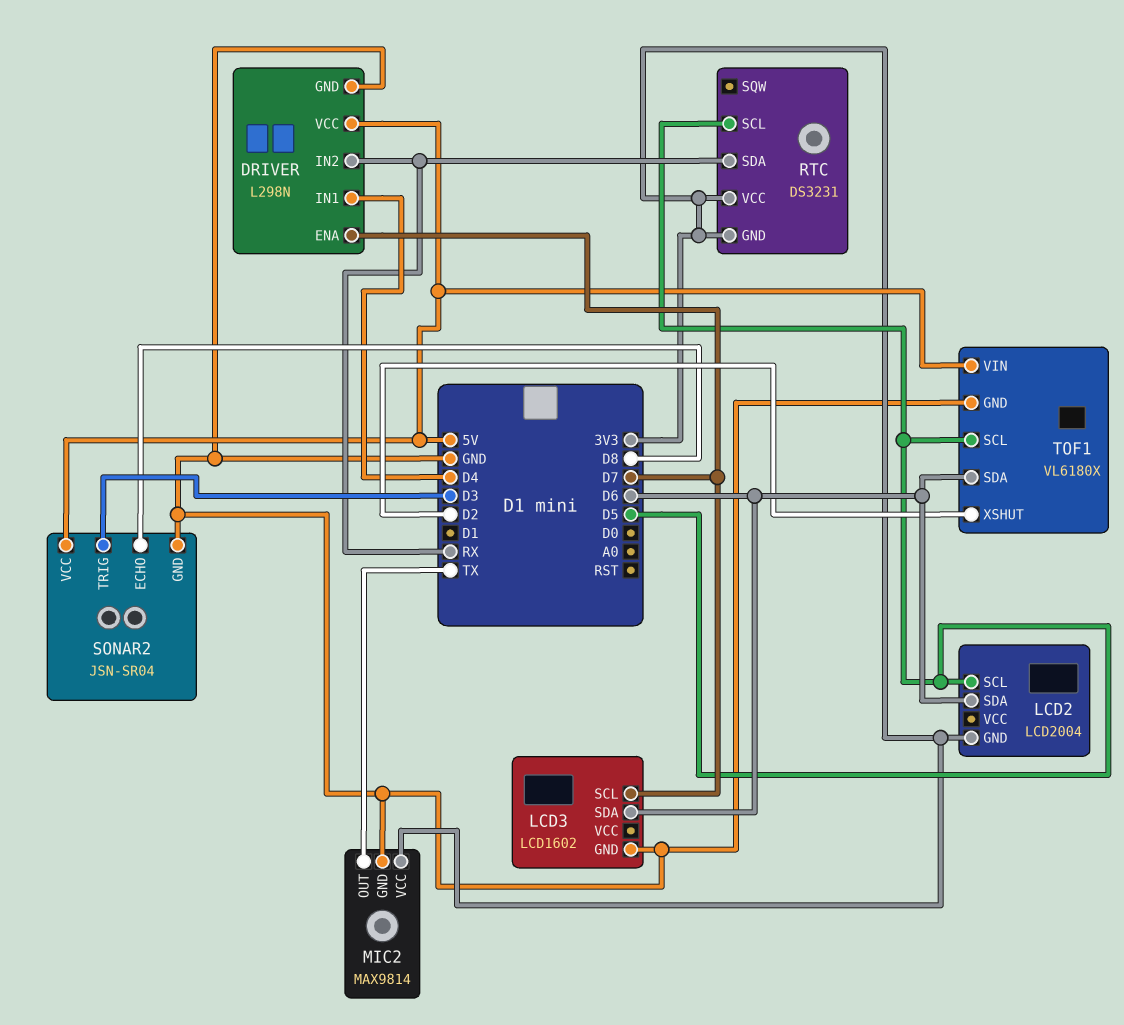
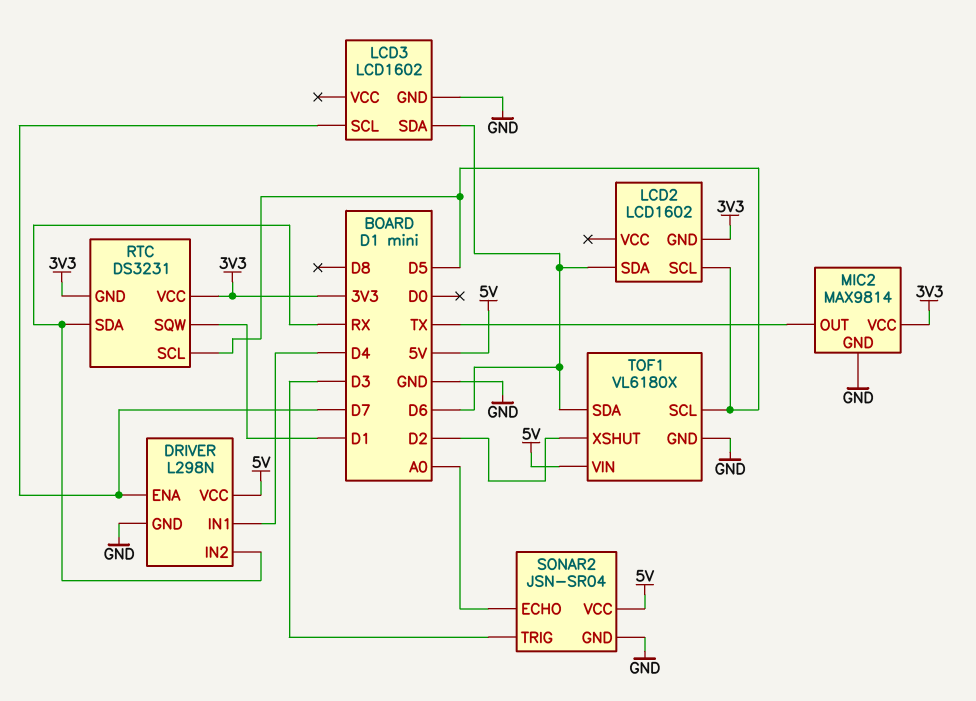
LCD2: LCD2004 -> LCD1602
RTC pin SQW: none -> D1
SONAR2 pin ECHO: D8 -> A0

